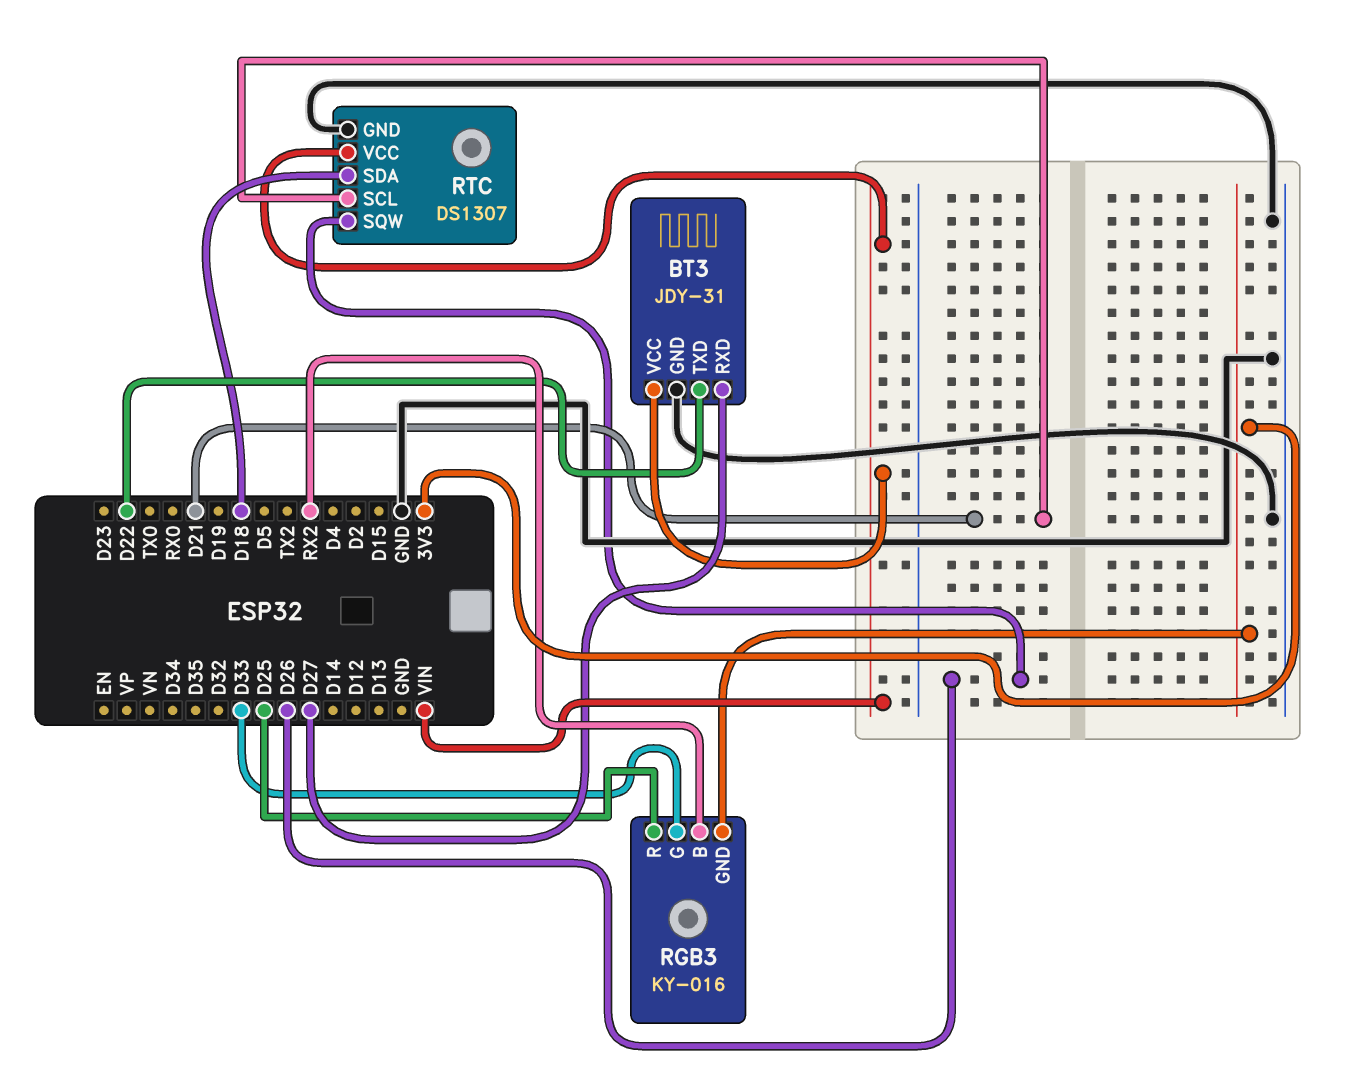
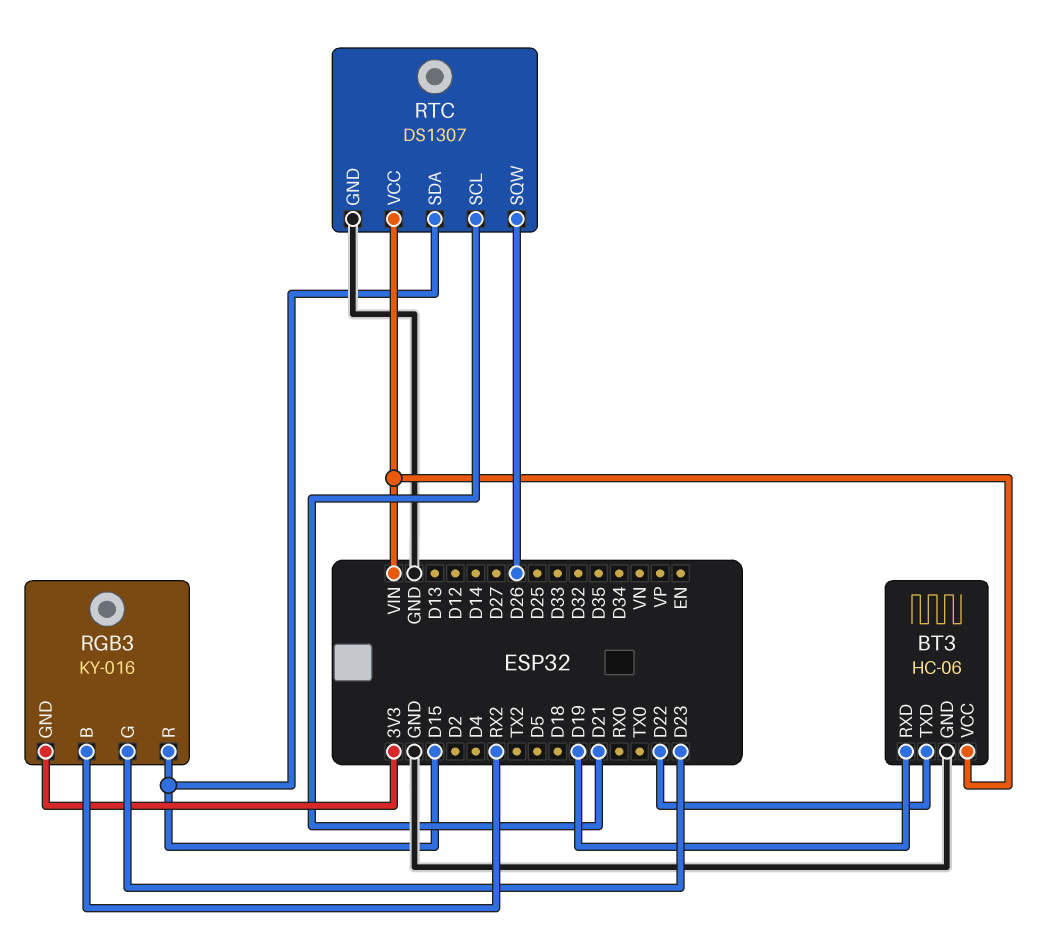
BT3: JDY-31 -> HC-06
BT3 pin RXD: D27 -> D19
RGB3 pin G: D33 -> D23
RGB3 pin R: D25 -> D15
RTC pin SDA: D18 -> D15

